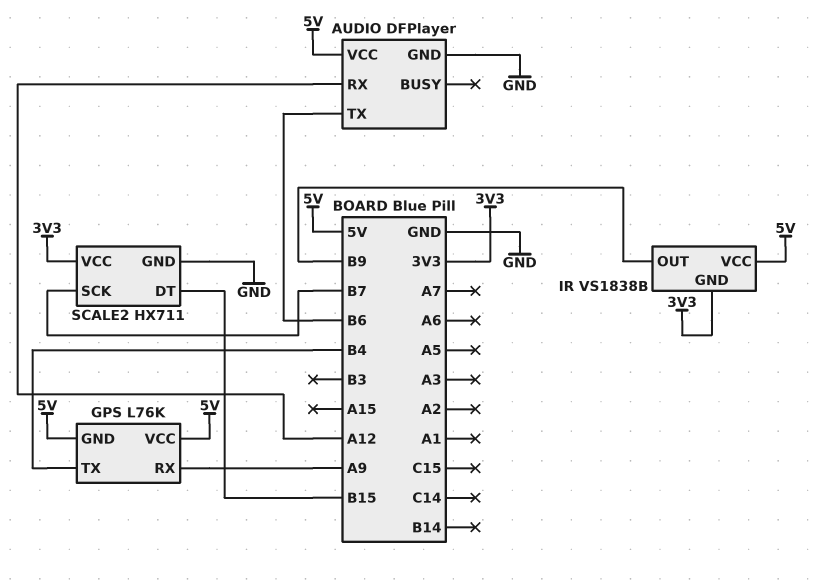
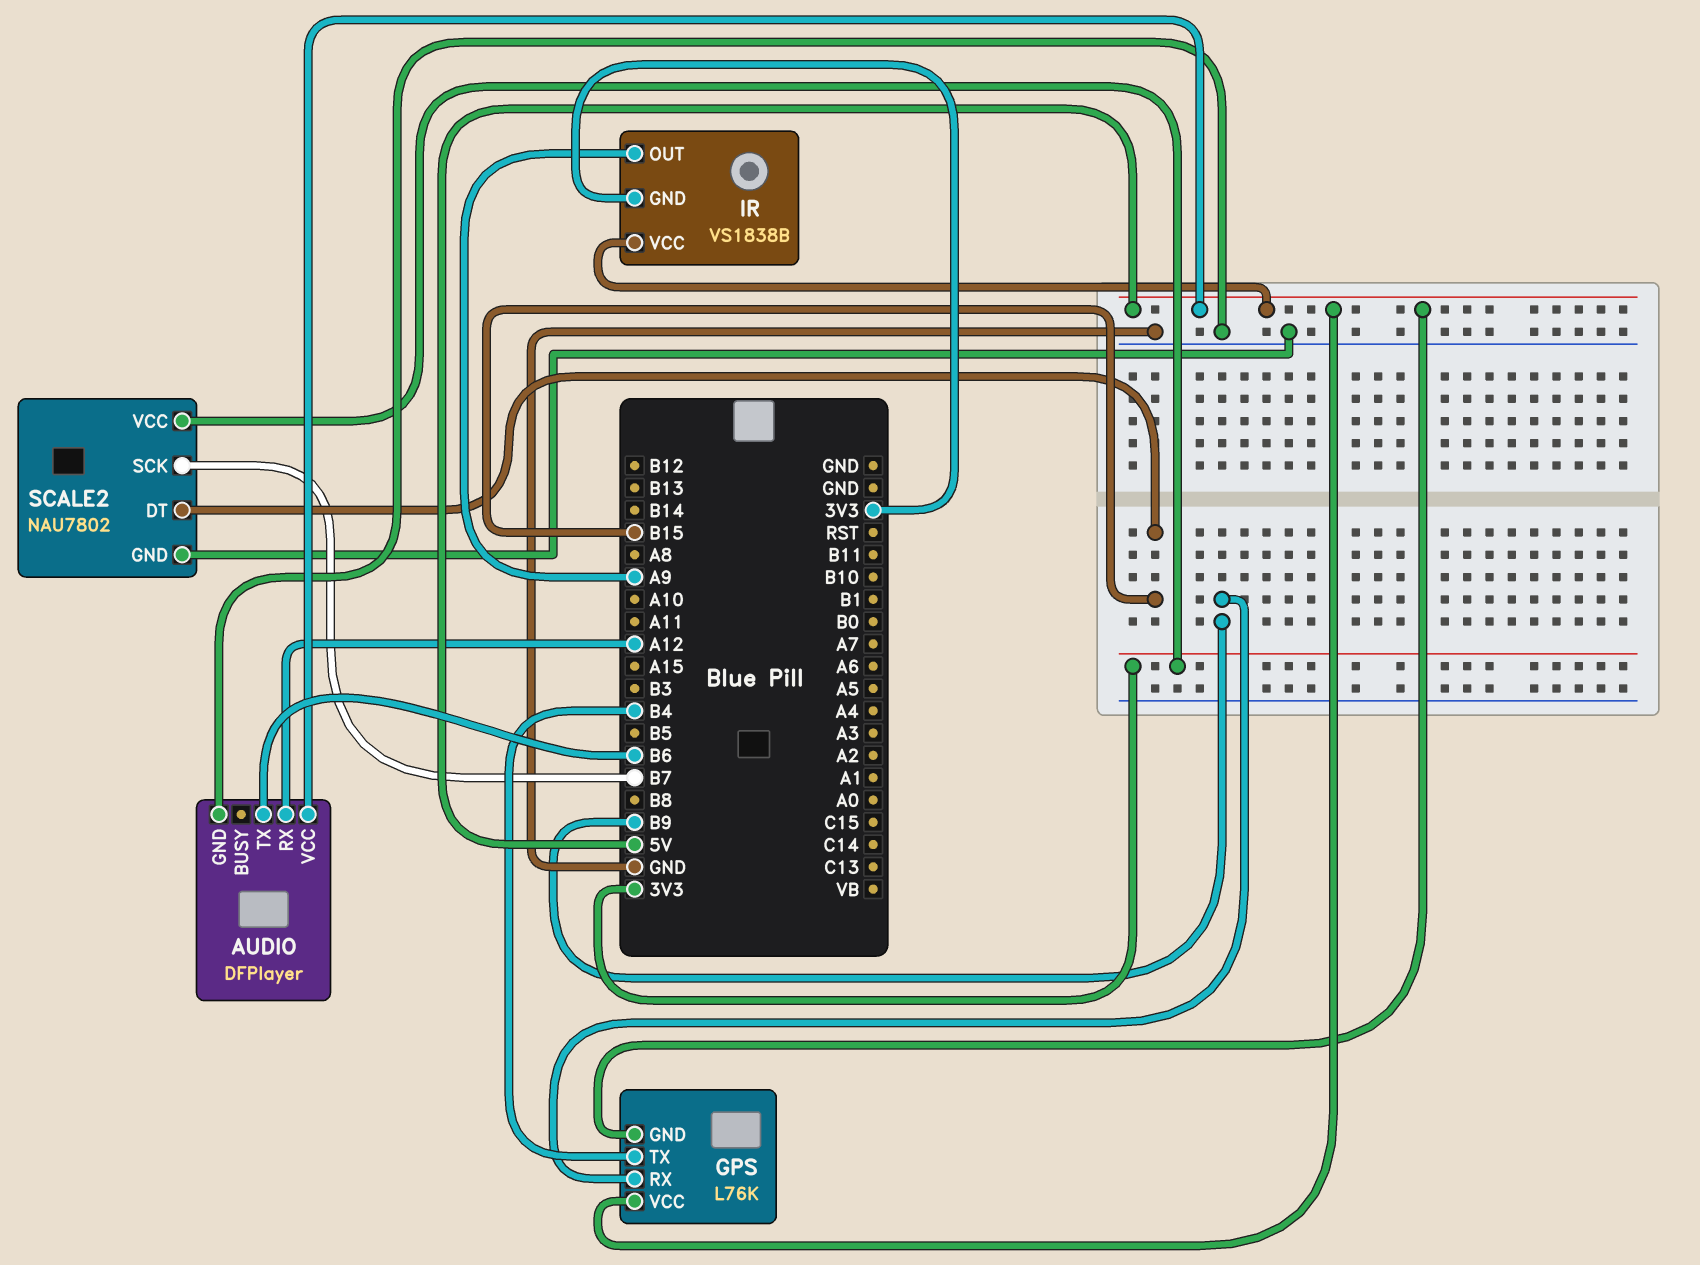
GPS pin RX: A9 -> B9
IR pin OUT: B9 -> A9
SCALE2: HX711 -> NAU7802

